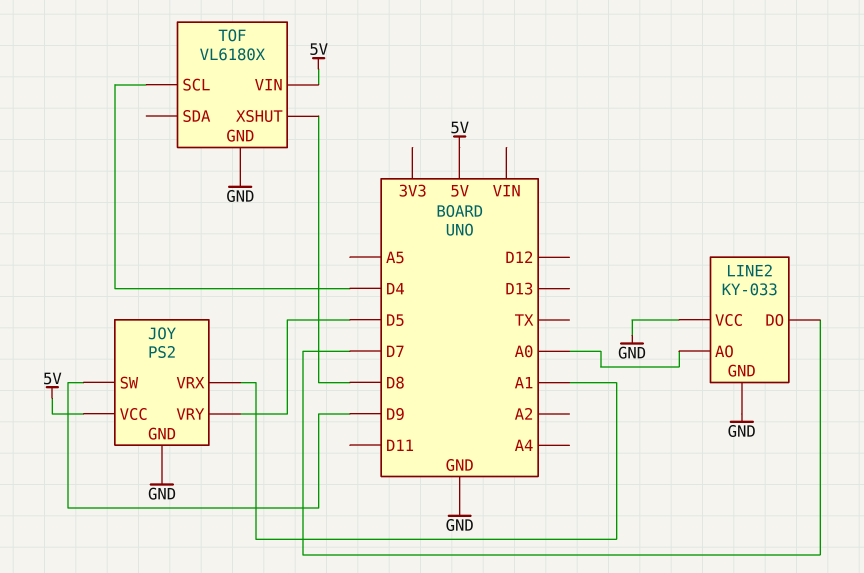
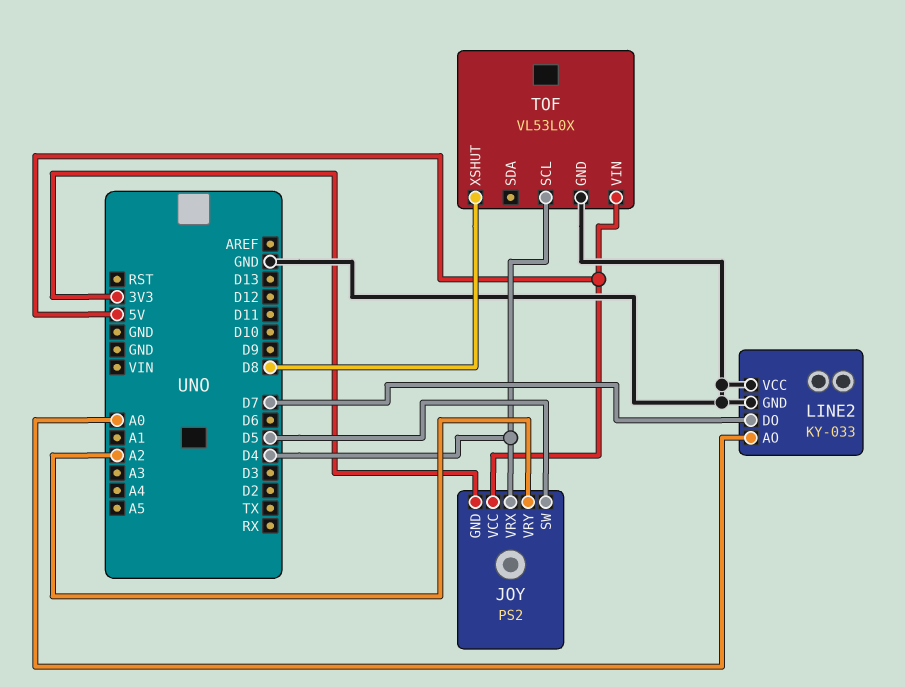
JOY pin GND: GND -> 3V3
JOY pin SW: D9 -> D5
JOY pin VRX: A1 -> D4
JOY pin VRY: D5 -> A2
TOF: VL6180X -> VL53L0X

